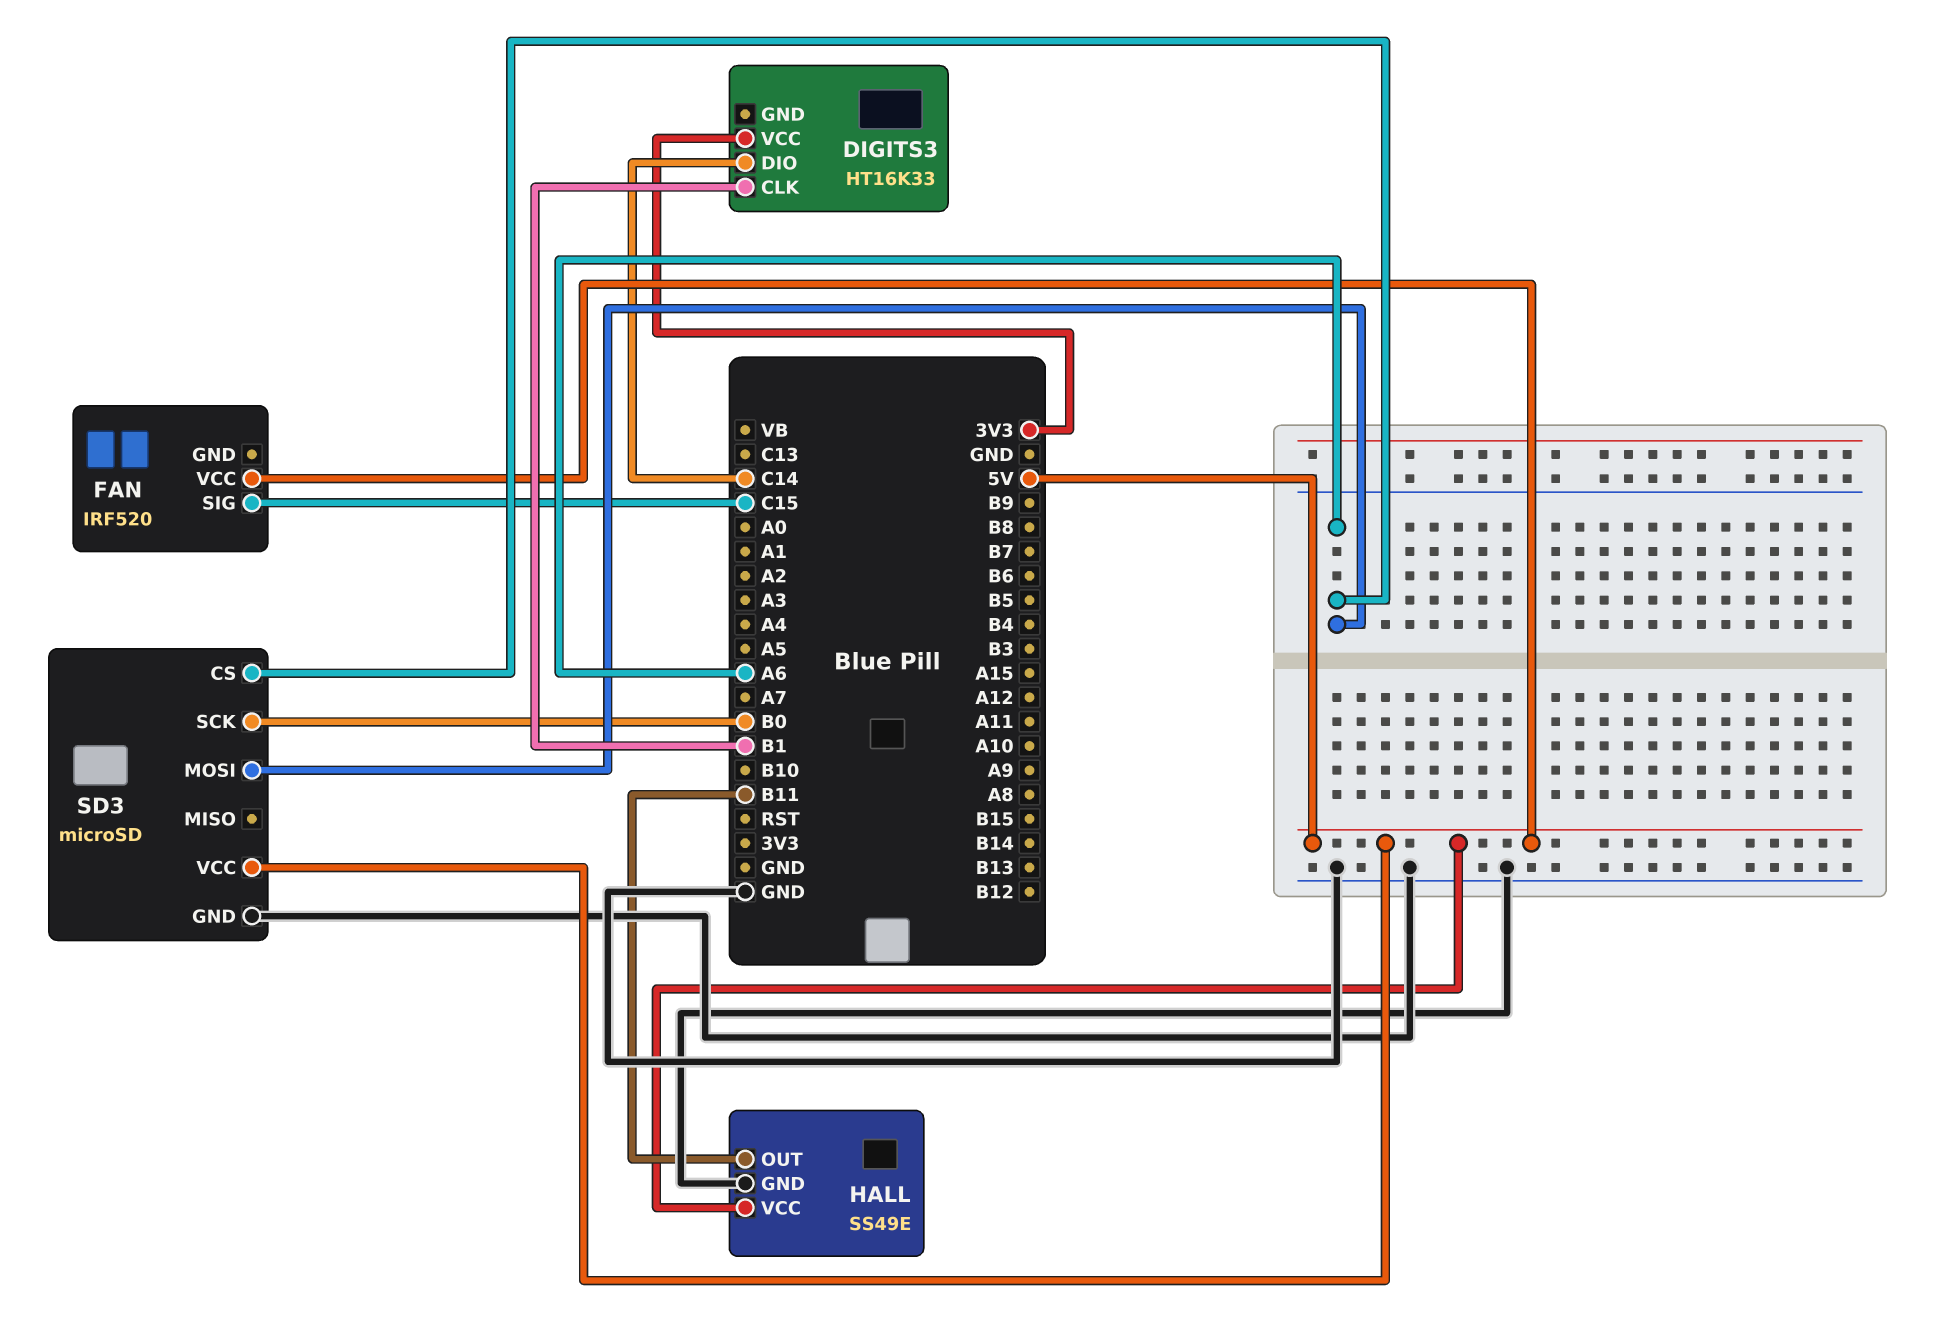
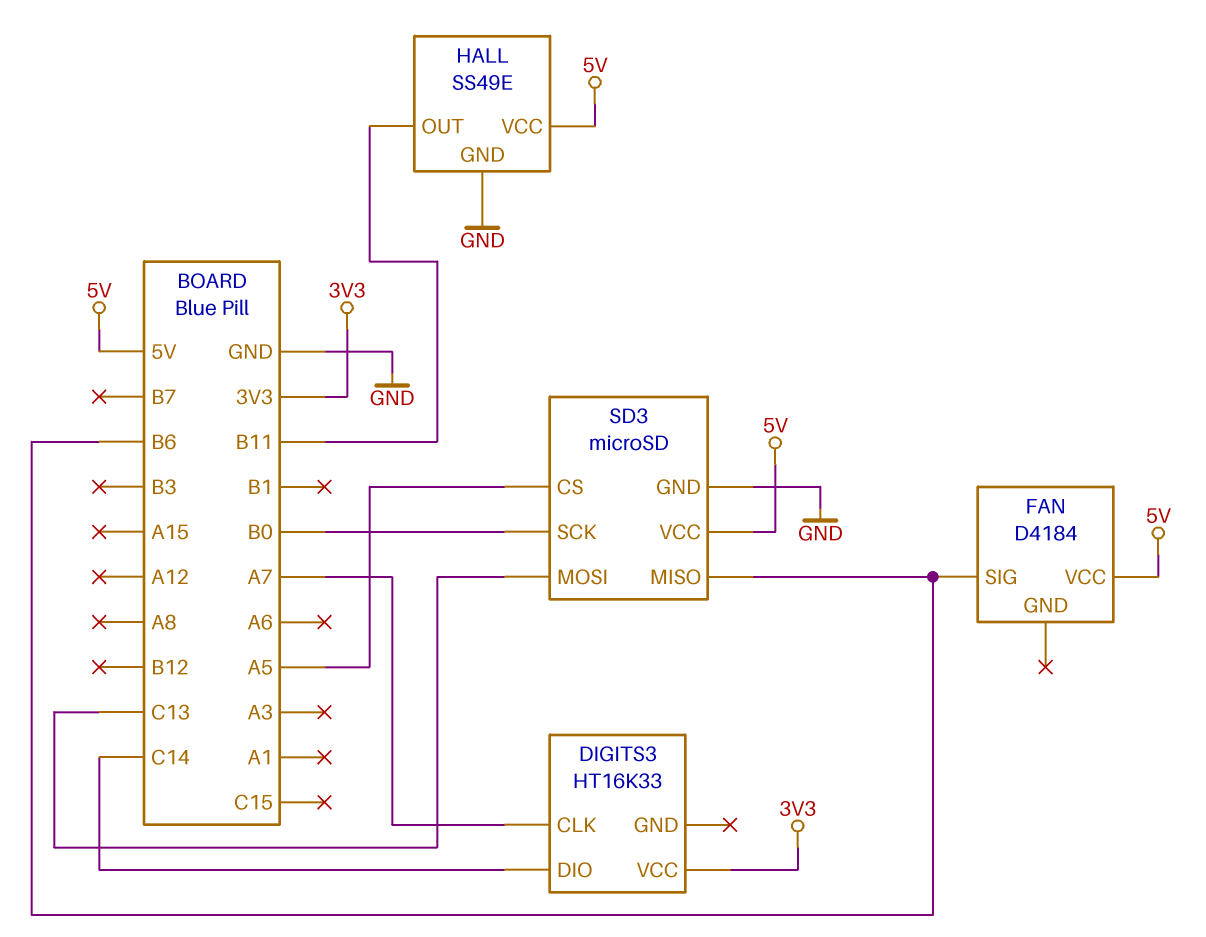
DIGITS3 pin CLK: B1 -> A7
FAN: IRF520 -> D4184
FAN pin SIG: C15 -> B6
SD3 pin CS: A6 -> A5
SD3 pin MISO: none -> B6
SD3 pin MOSI: A6 -> C13

